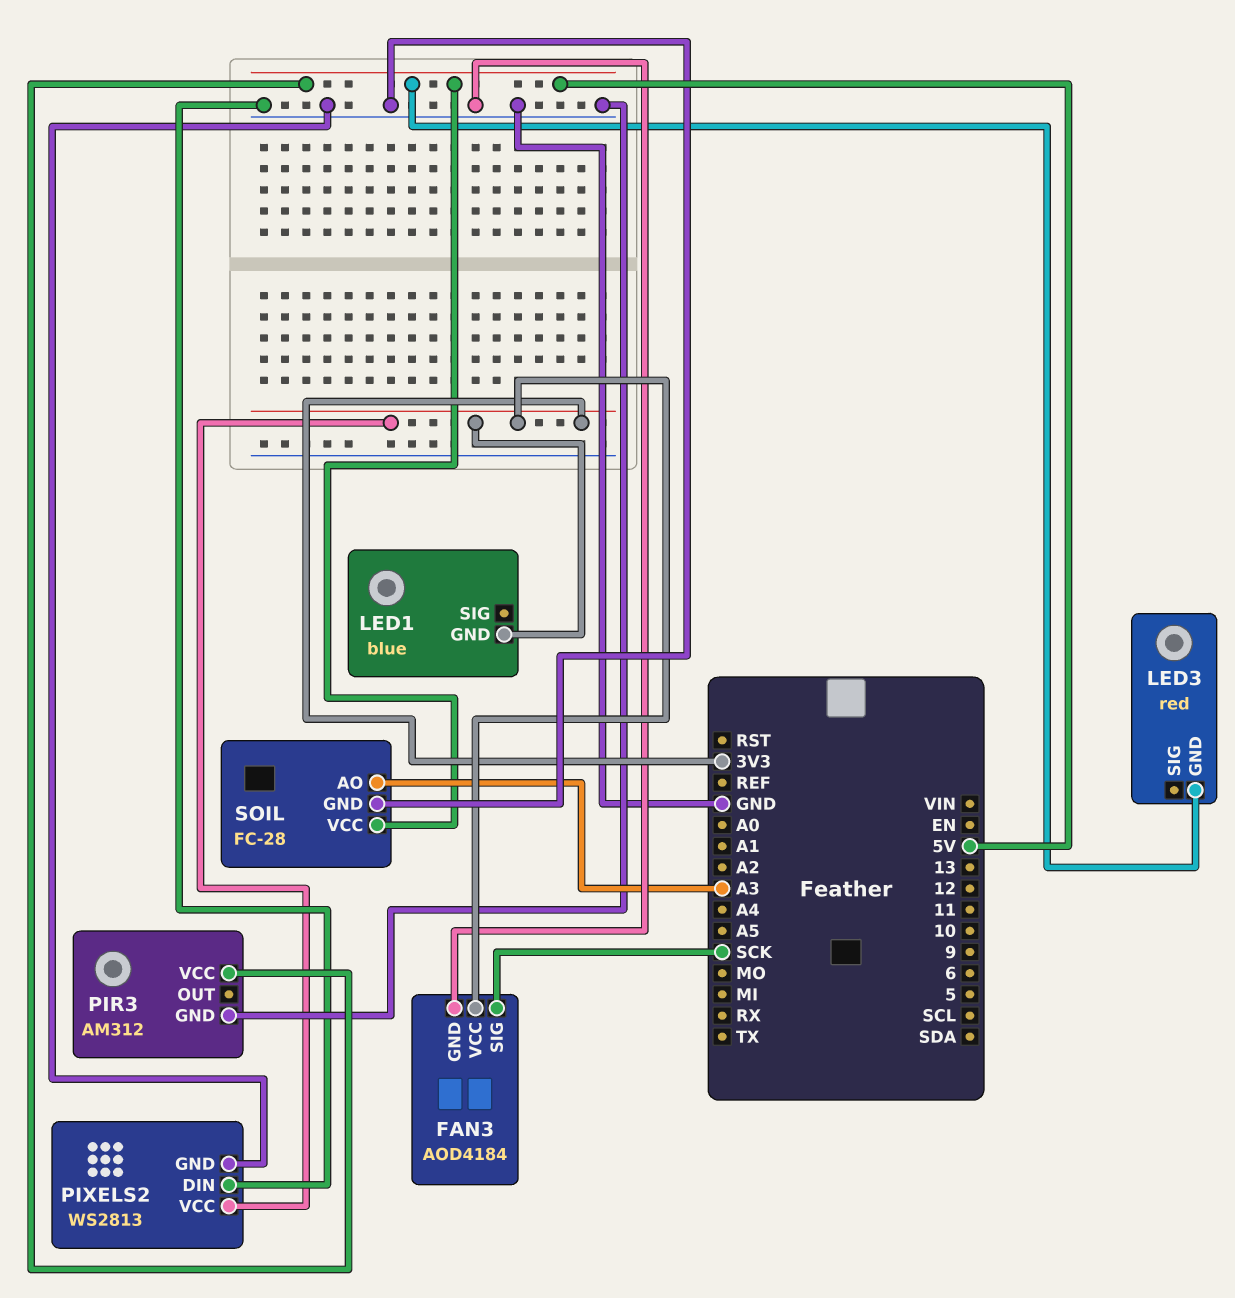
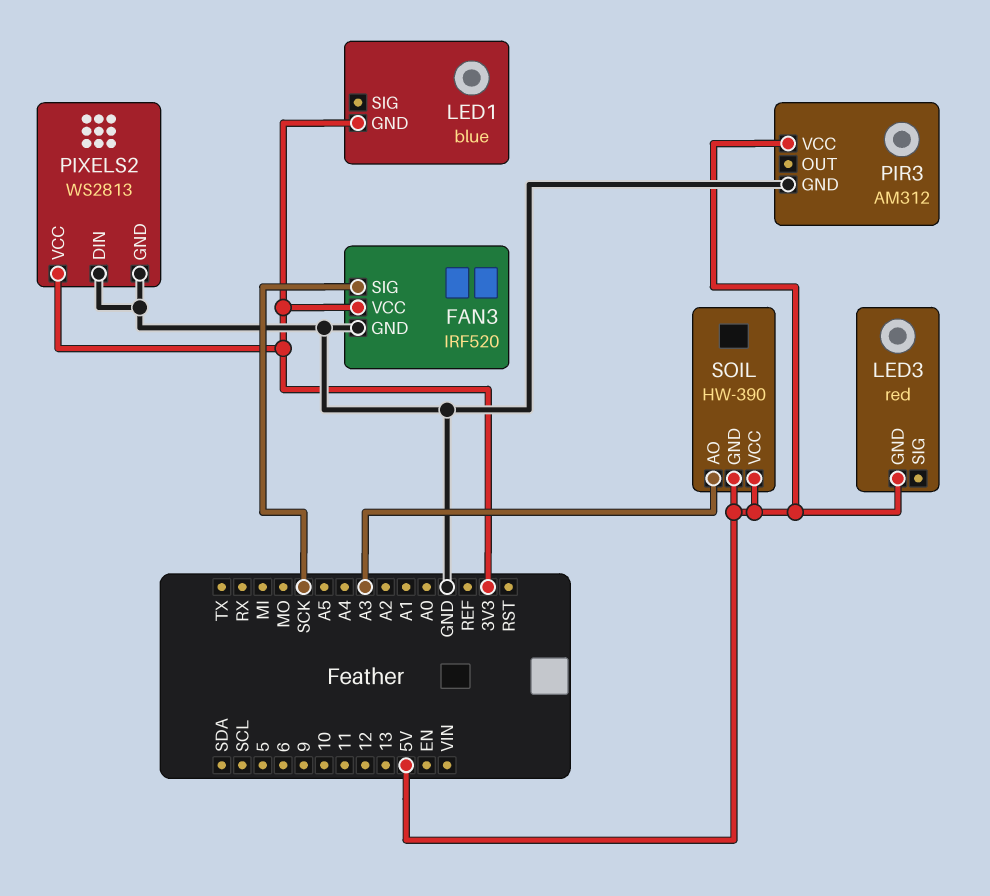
FAN3: AOD4184 -> IRF520
SOIL: FC-28 -> HW-390
SOIL pin GND: GND -> 5V

